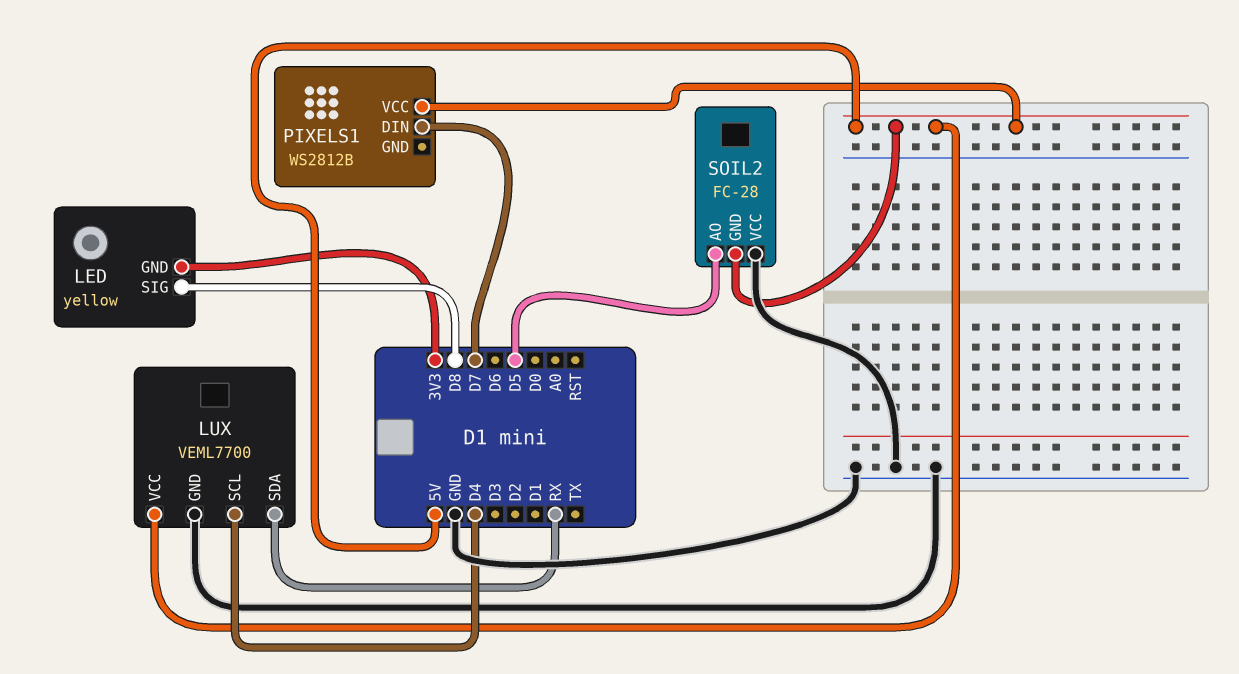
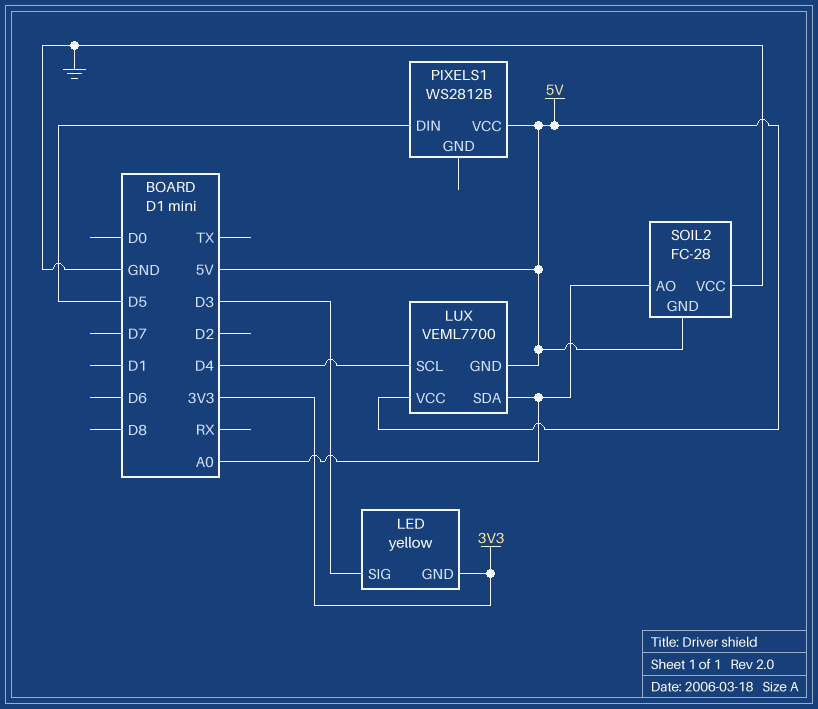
LED pin SIG: D8 -> D3
LUX pin GND: GND -> 5V
LUX pin SDA: RX -> A0
PIXELS1 pin DIN: D7 -> D5
SOIL2 pin AO: D5 -> A0

